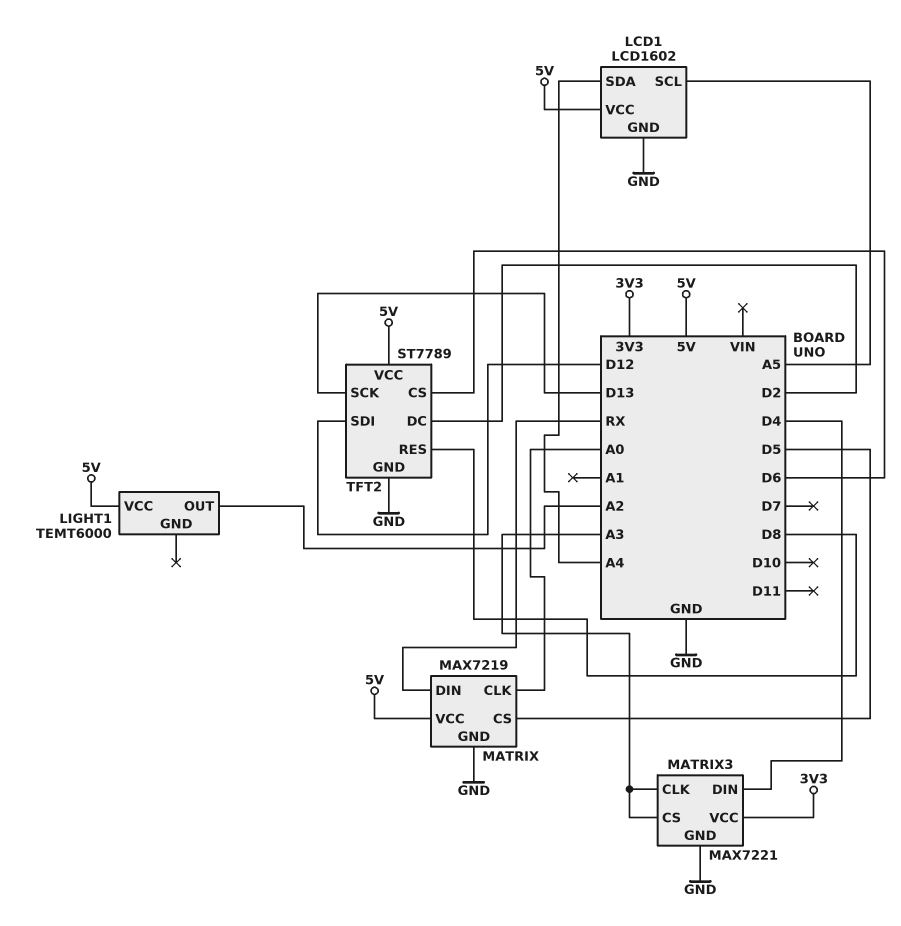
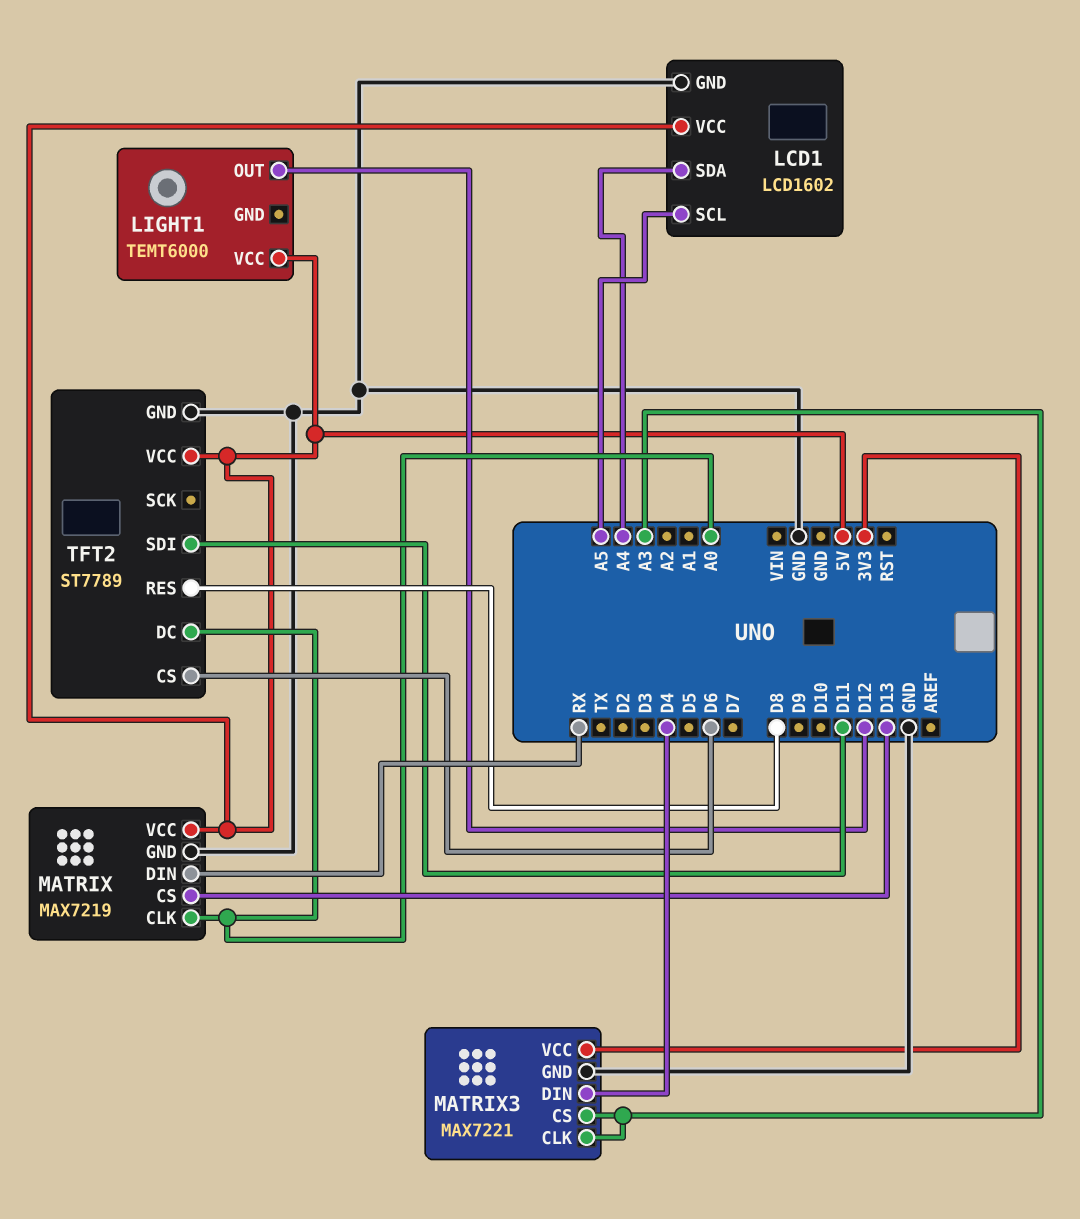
LIGHT1 pin OUT: A2 -> D12
MATRIX pin CS: D5 -> D13
TFT2 pin DC: D2 -> A0
TFT2 pin SCK: D13 -> none
TFT2 pin SDI: D12 -> D11

